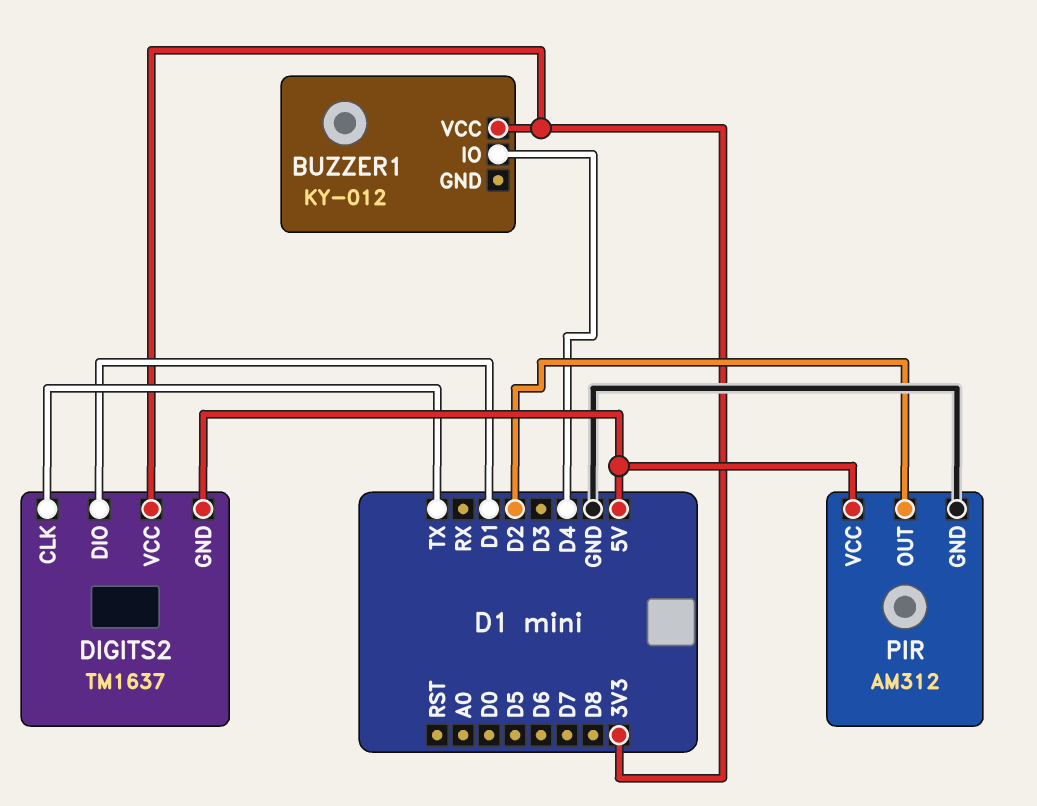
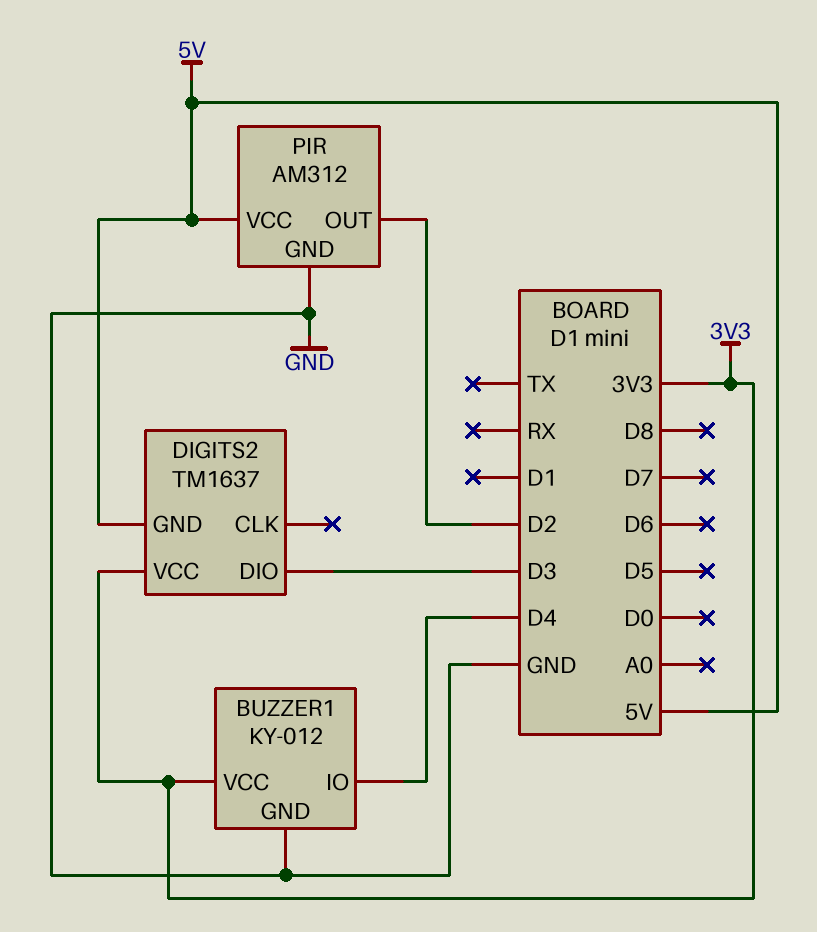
BUZZER1 pin GND: none -> GND
DIGITS2 pin CLK: TX -> none
DIGITS2 pin DIO: D1 -> D3

